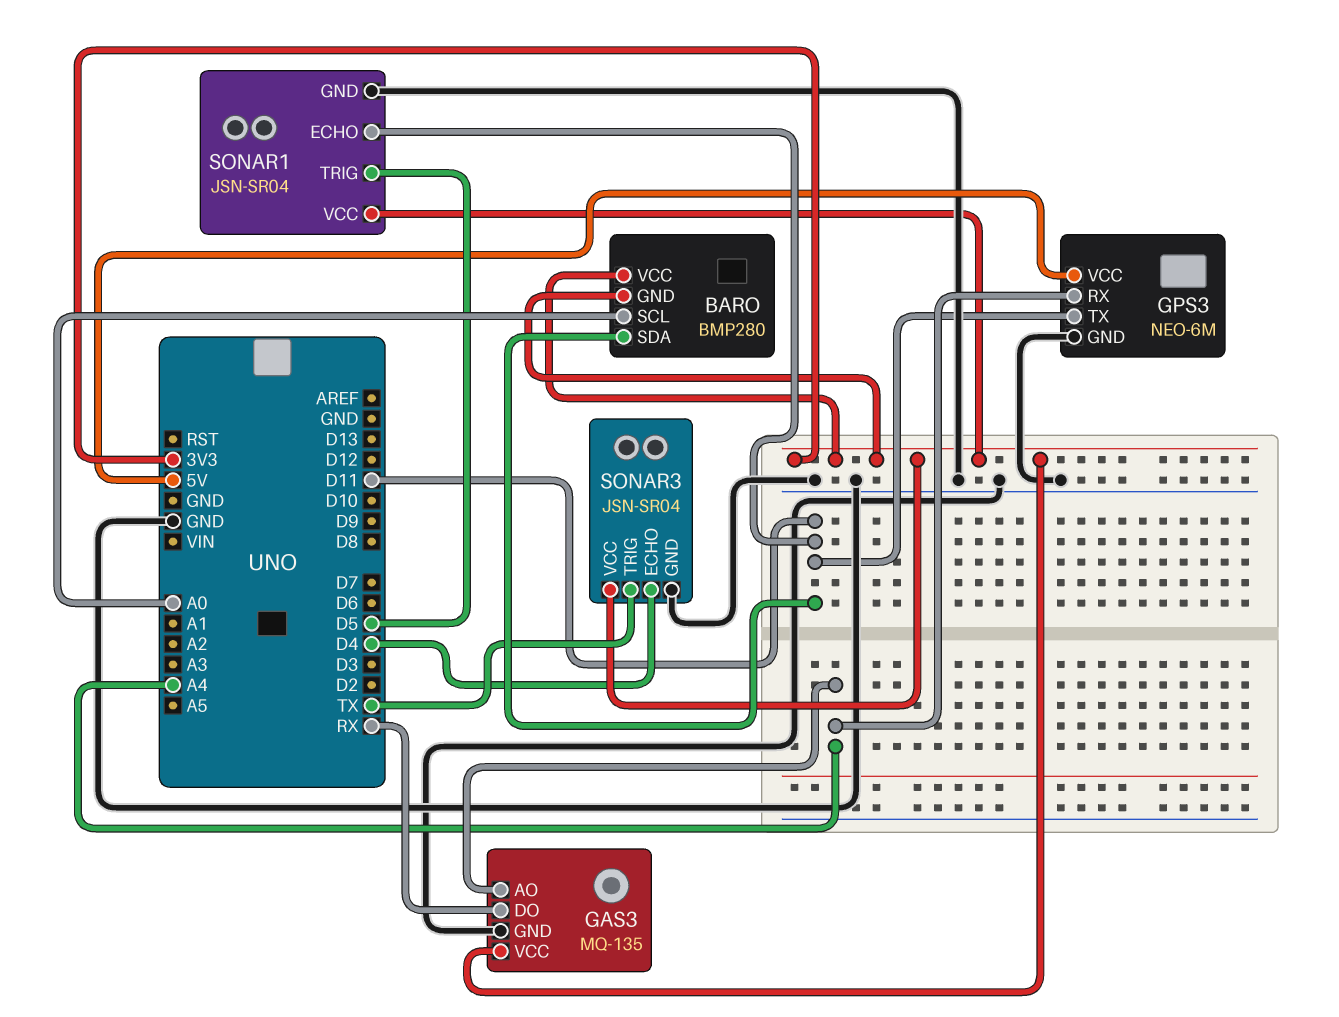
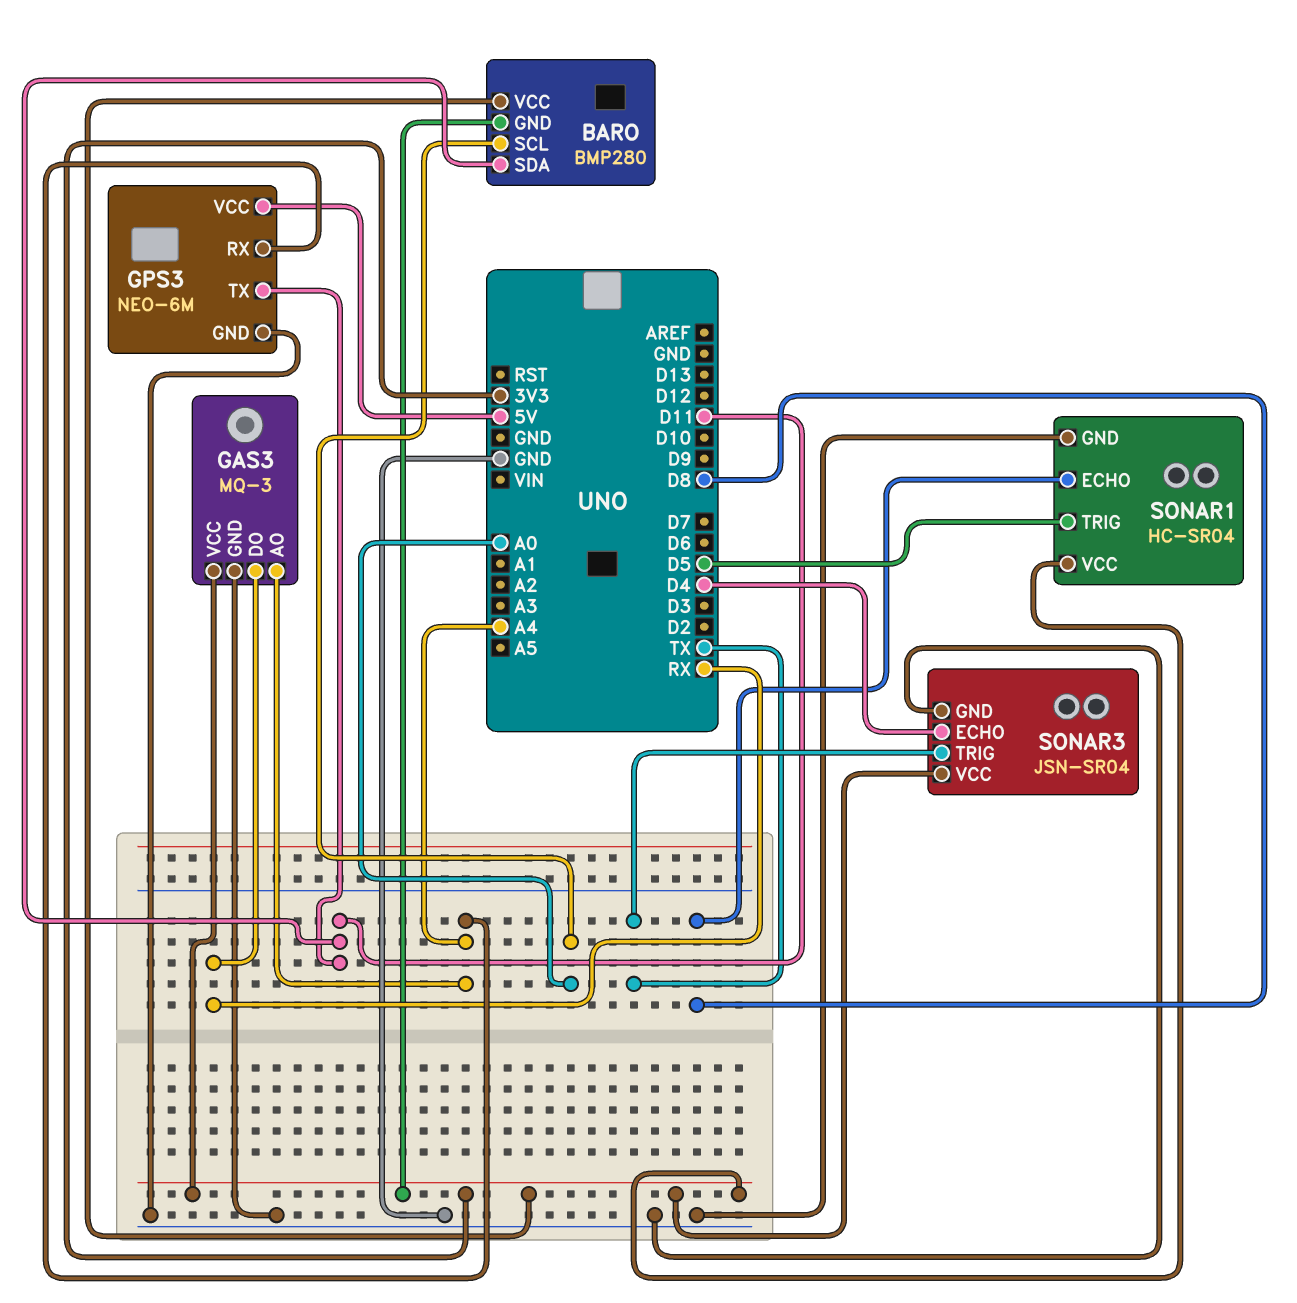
GAS3: MQ-135 -> MQ-3
SONAR1: JSN-SR04 -> HC-SR04
SONAR1 pin ECHO: D11 -> D8

